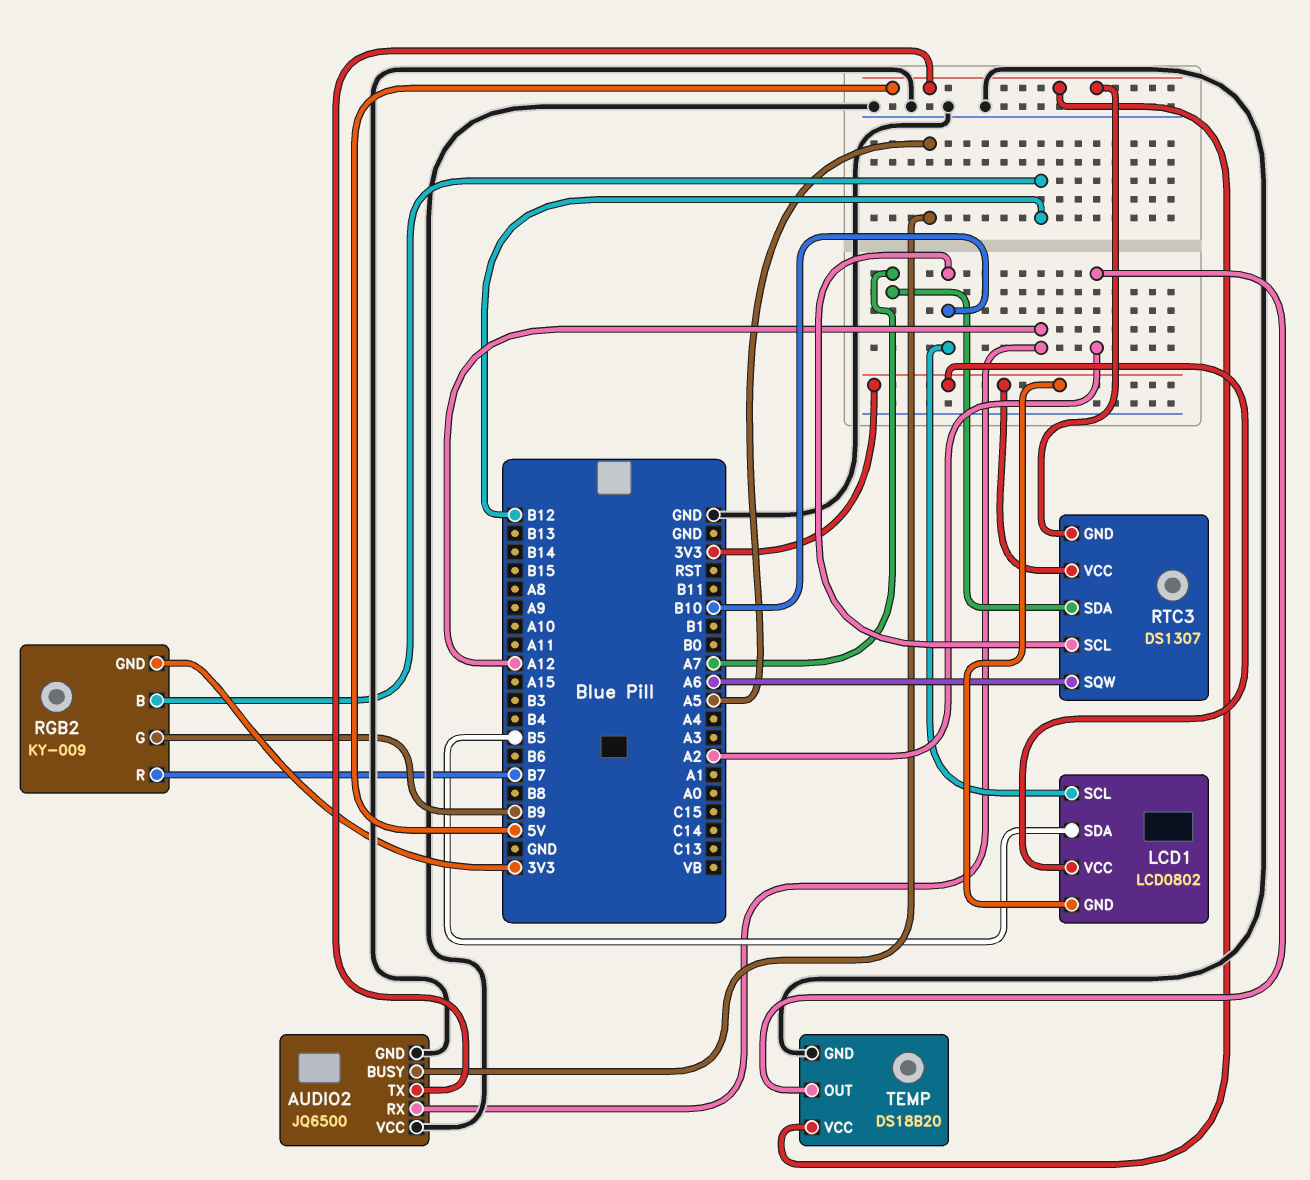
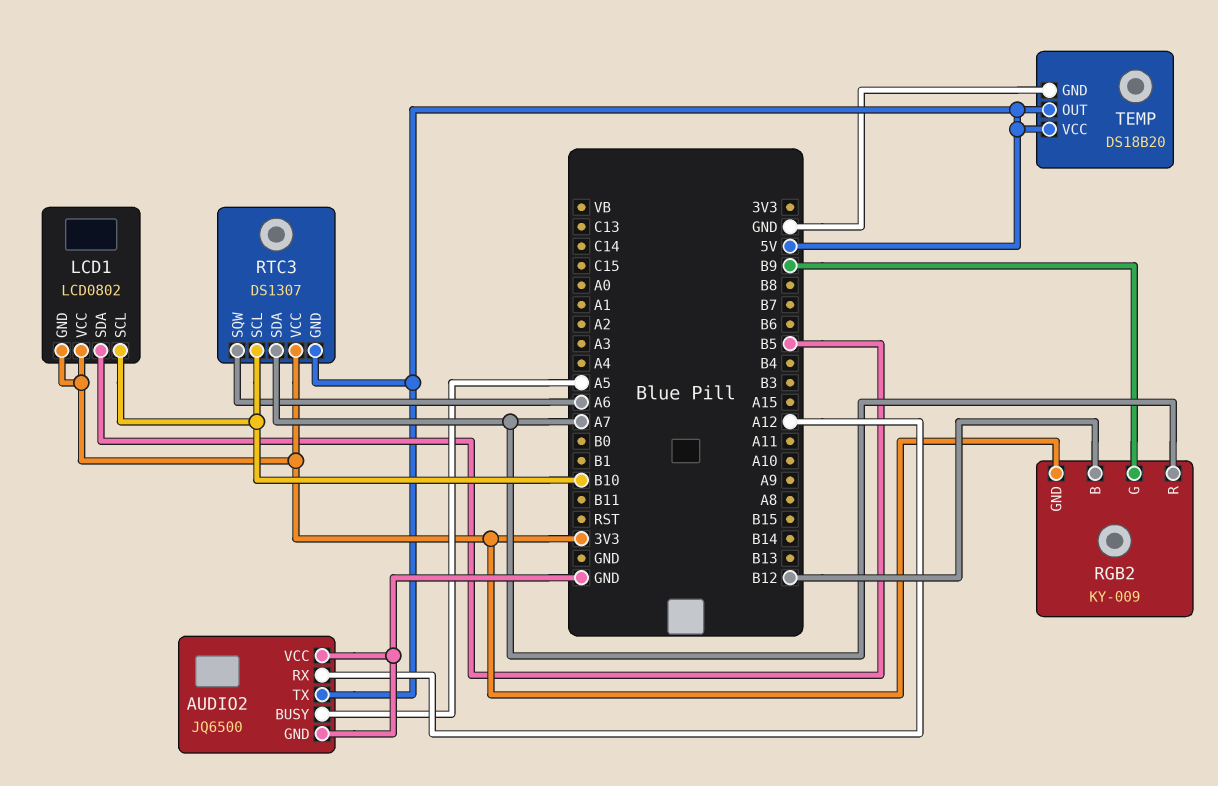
RGB2 pin R: B7 -> A7
TEMP pin OUT: A2 -> 5V

